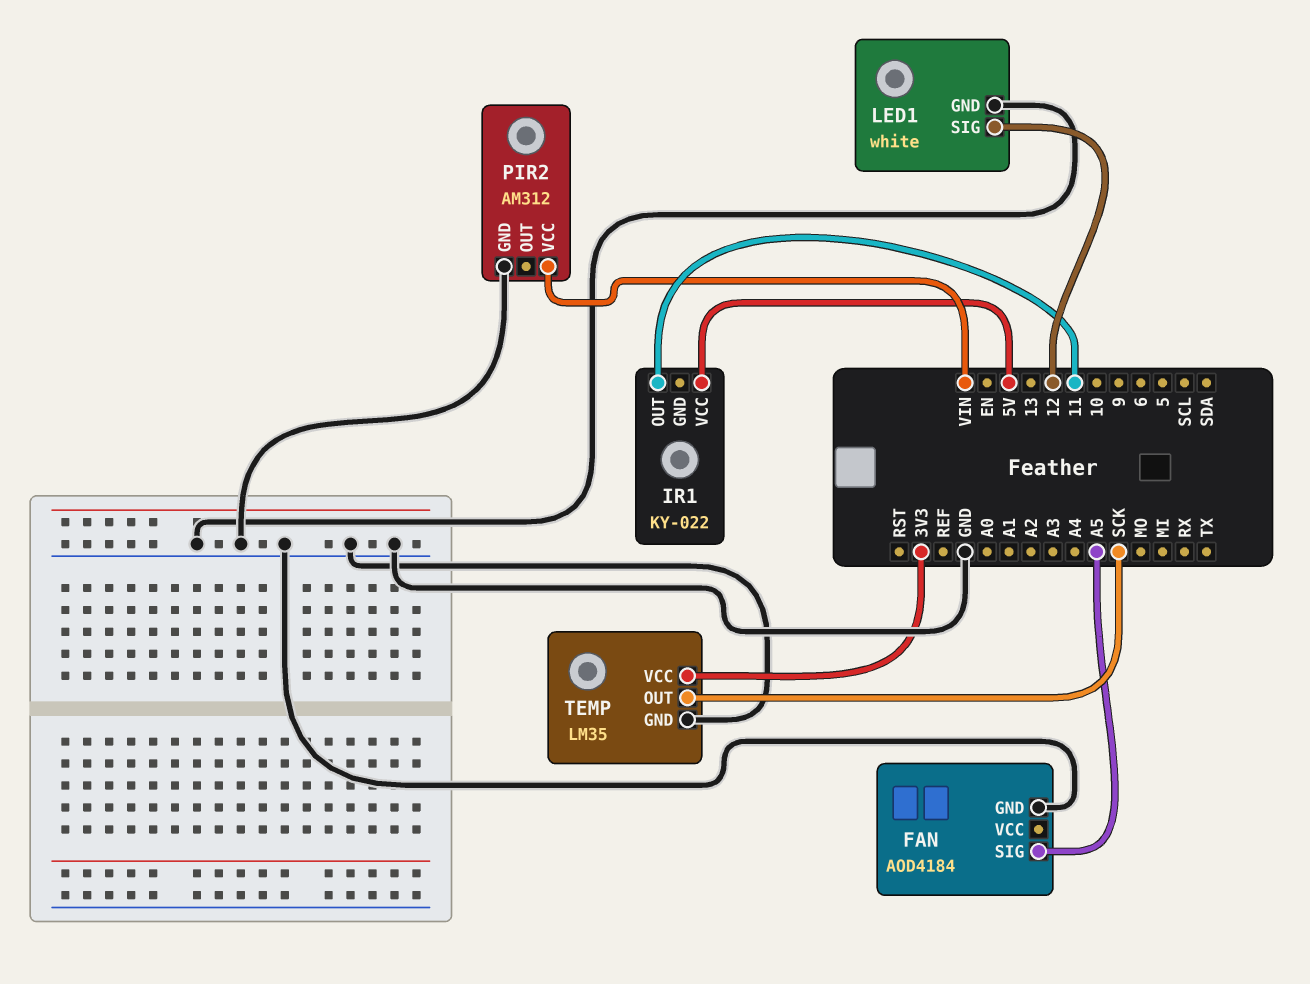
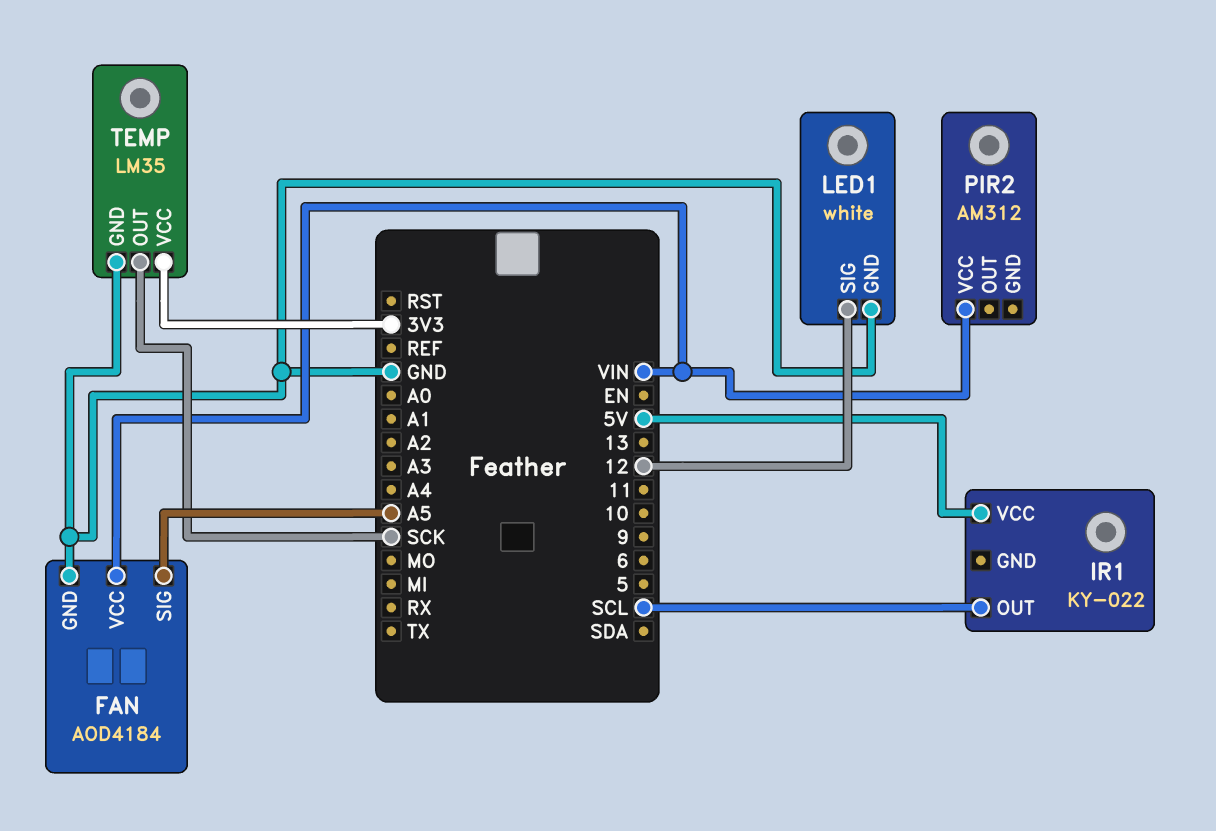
FAN pin VCC: none -> VIN
IR1 pin OUT: 11 -> SCL
PIR2 pin GND: GND -> none

